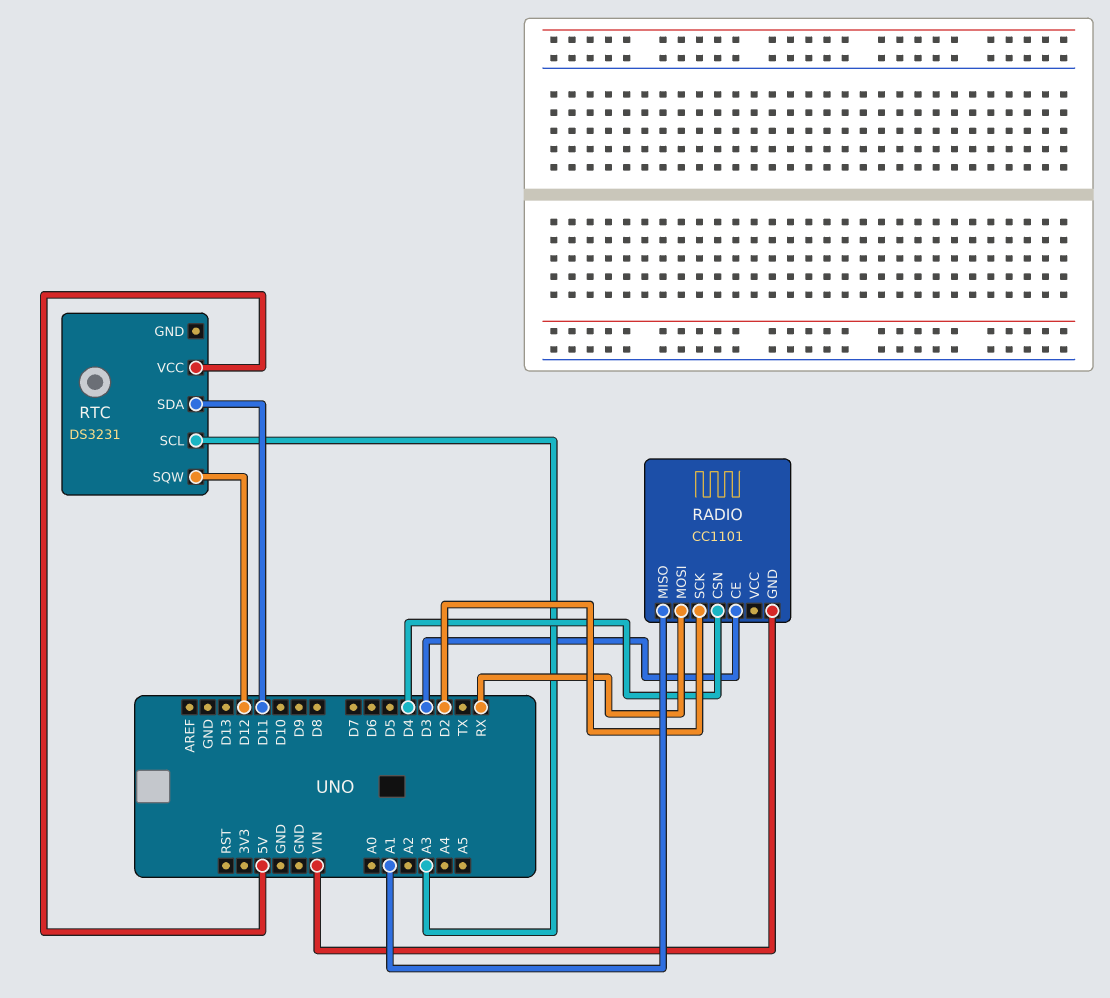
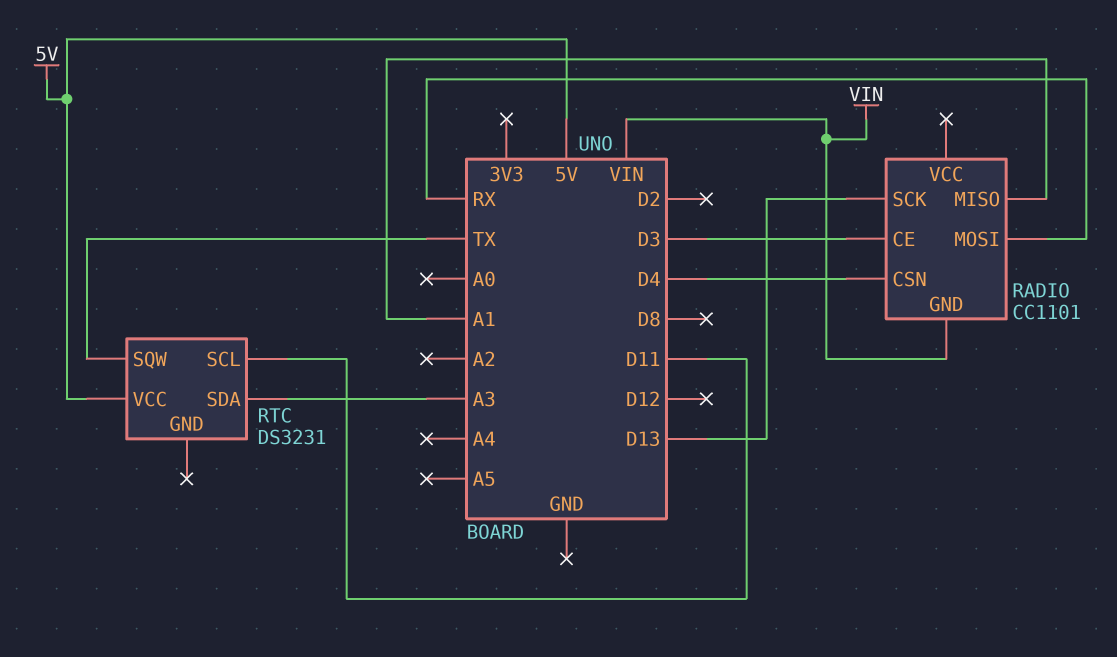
RADIO pin SCK: D2 -> D13
RTC pin SCL: A3 -> D11
RTC pin SDA: D11 -> A3
RTC pin SQW: D12 -> TX

